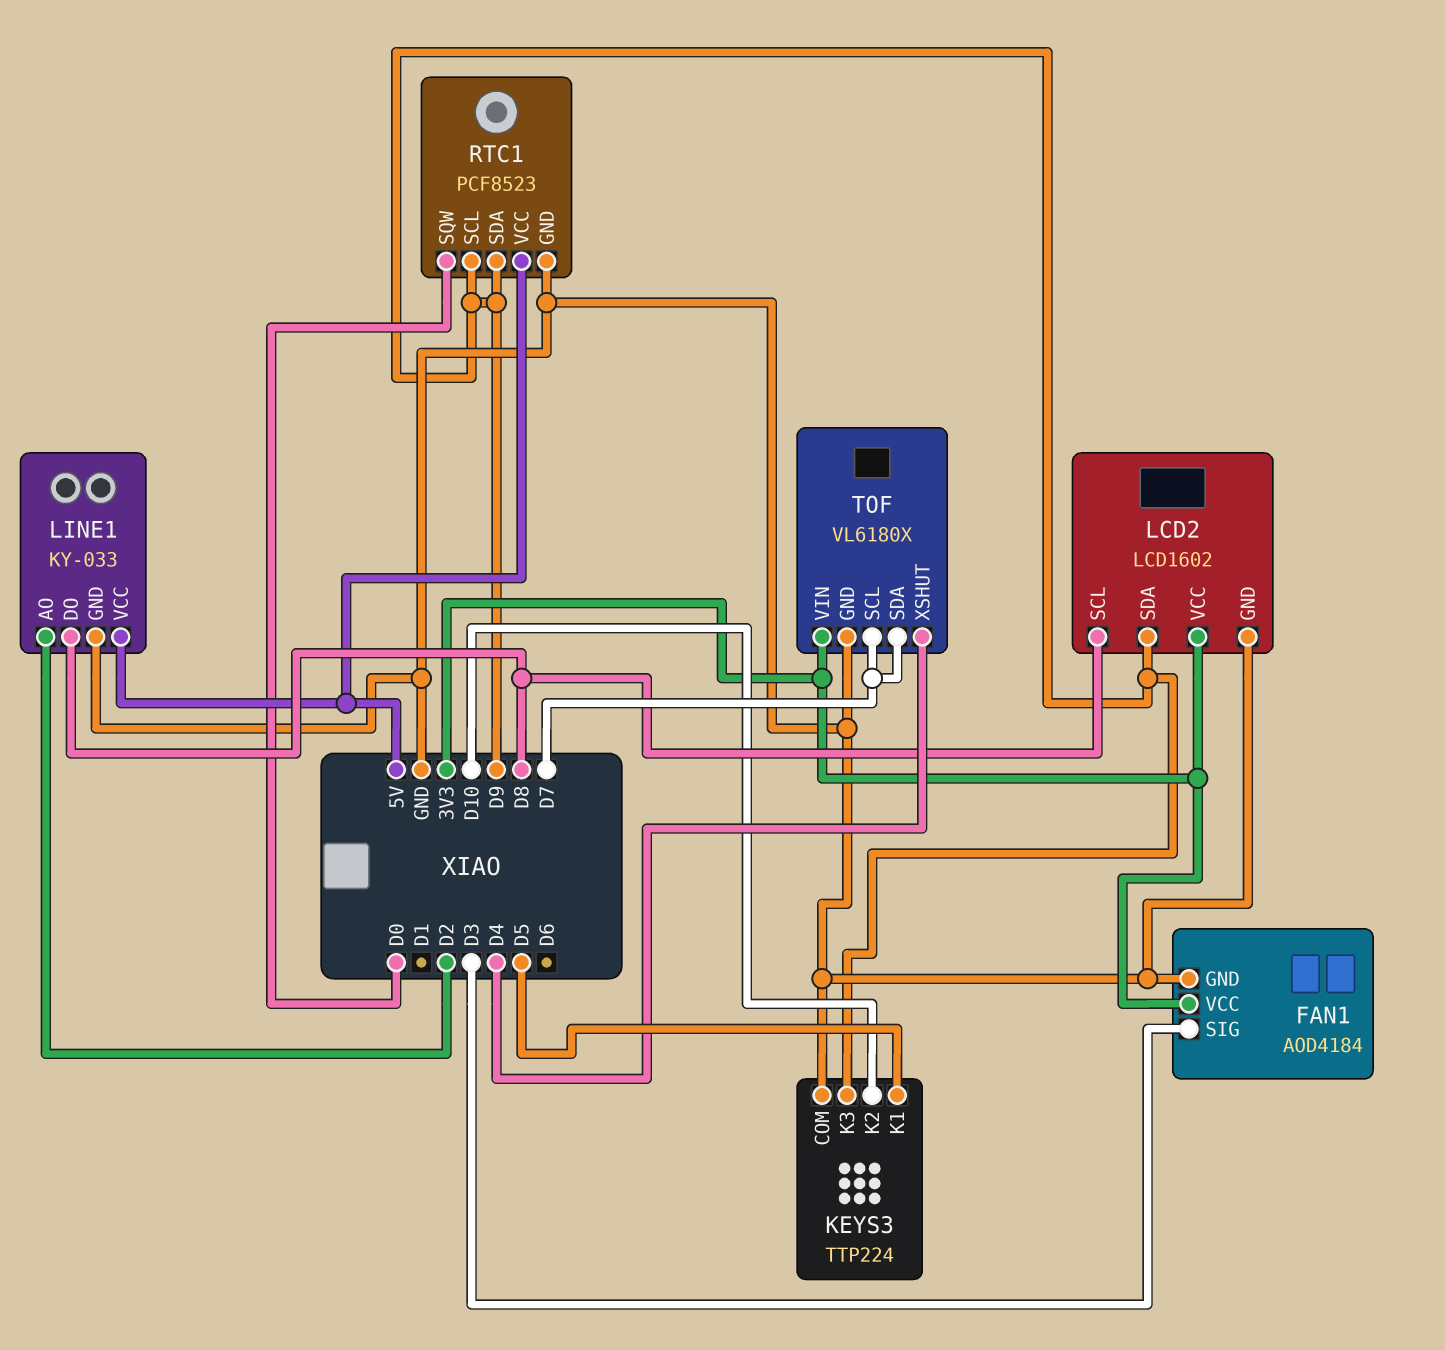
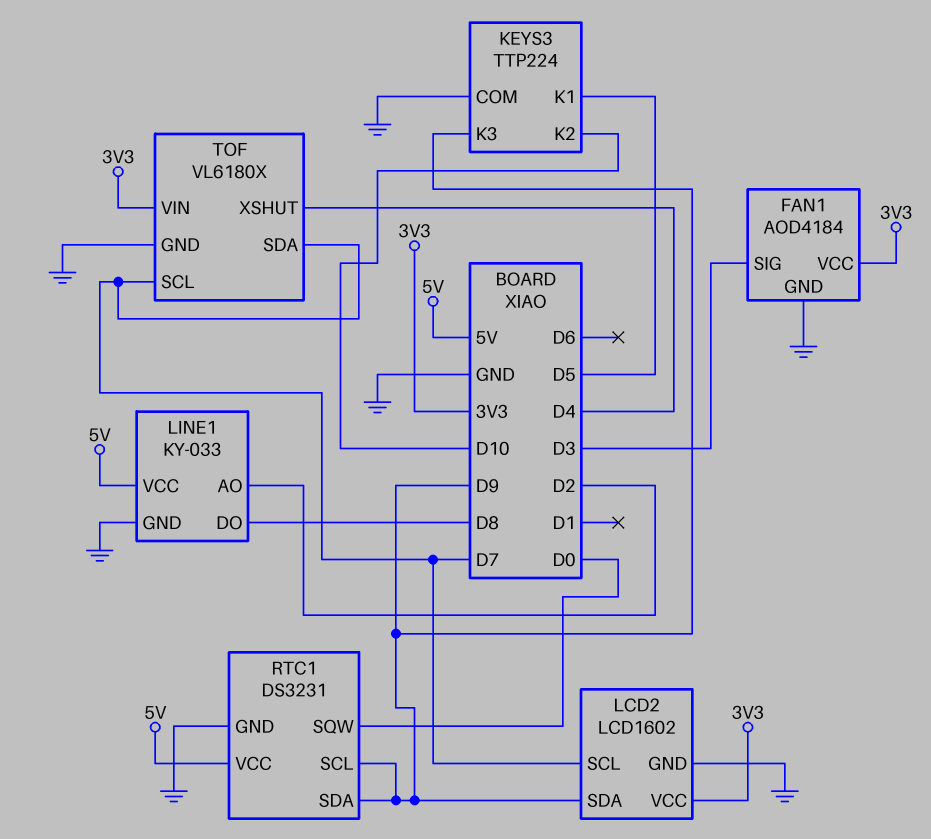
LCD2 pin SCL: D8 -> D7
RTC1: PCF8523 -> DS3231

